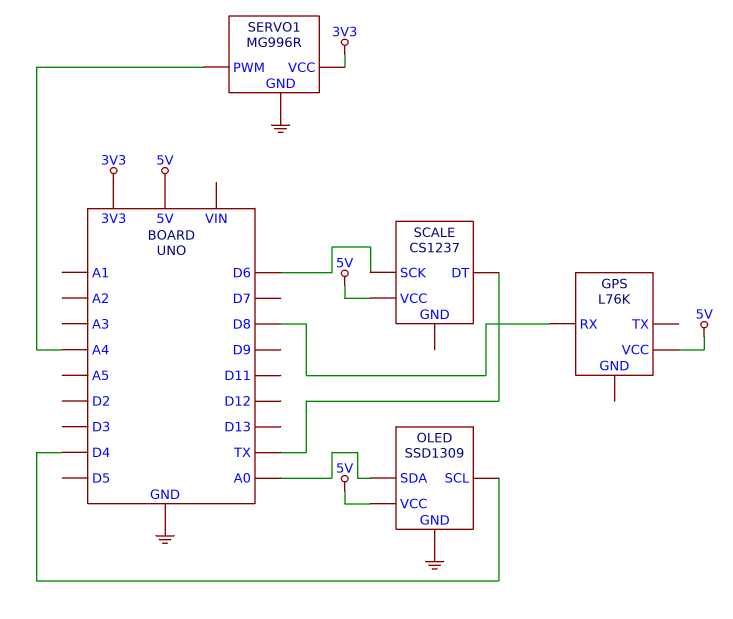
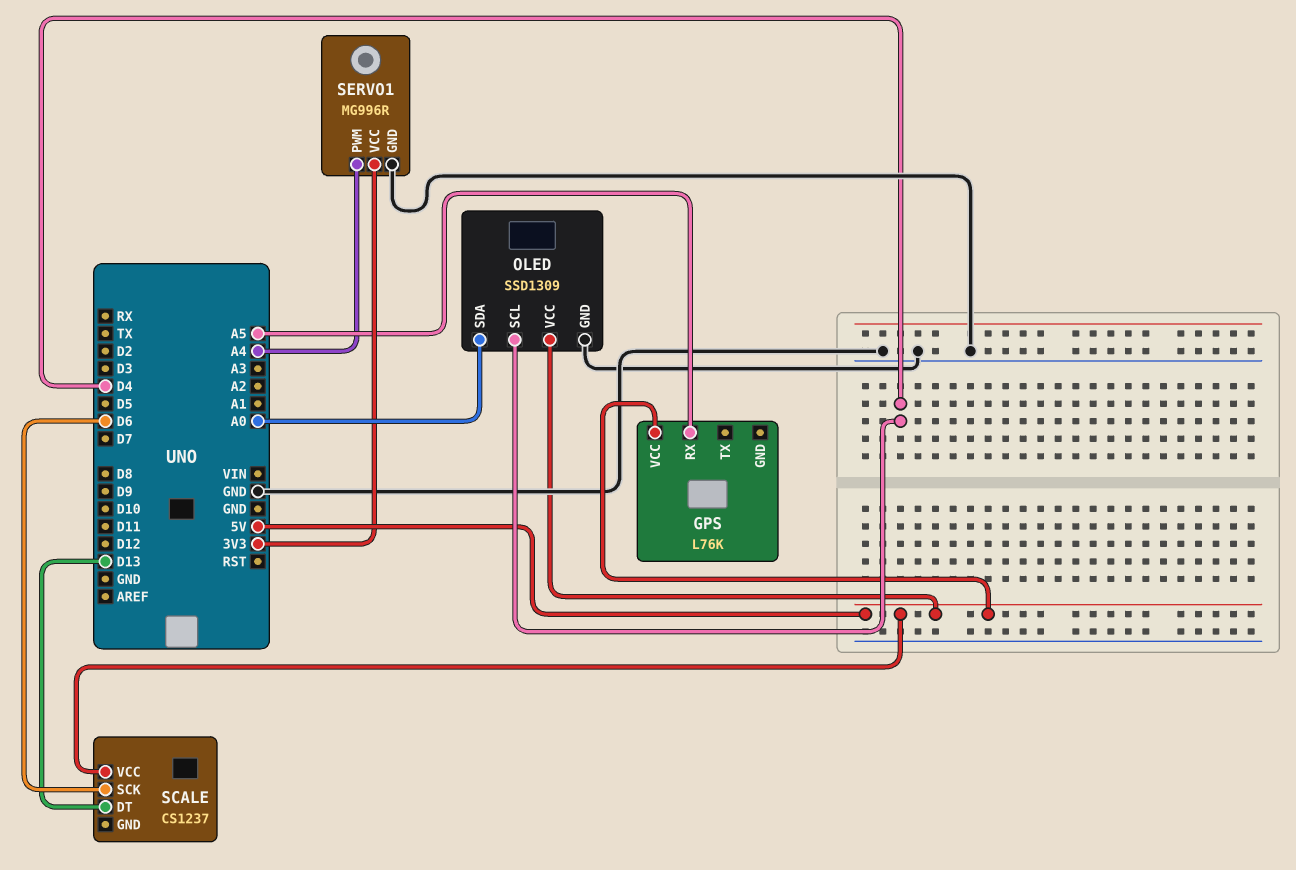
GPS pin RX: D8 -> A5
SCALE pin DT: TX -> D13

